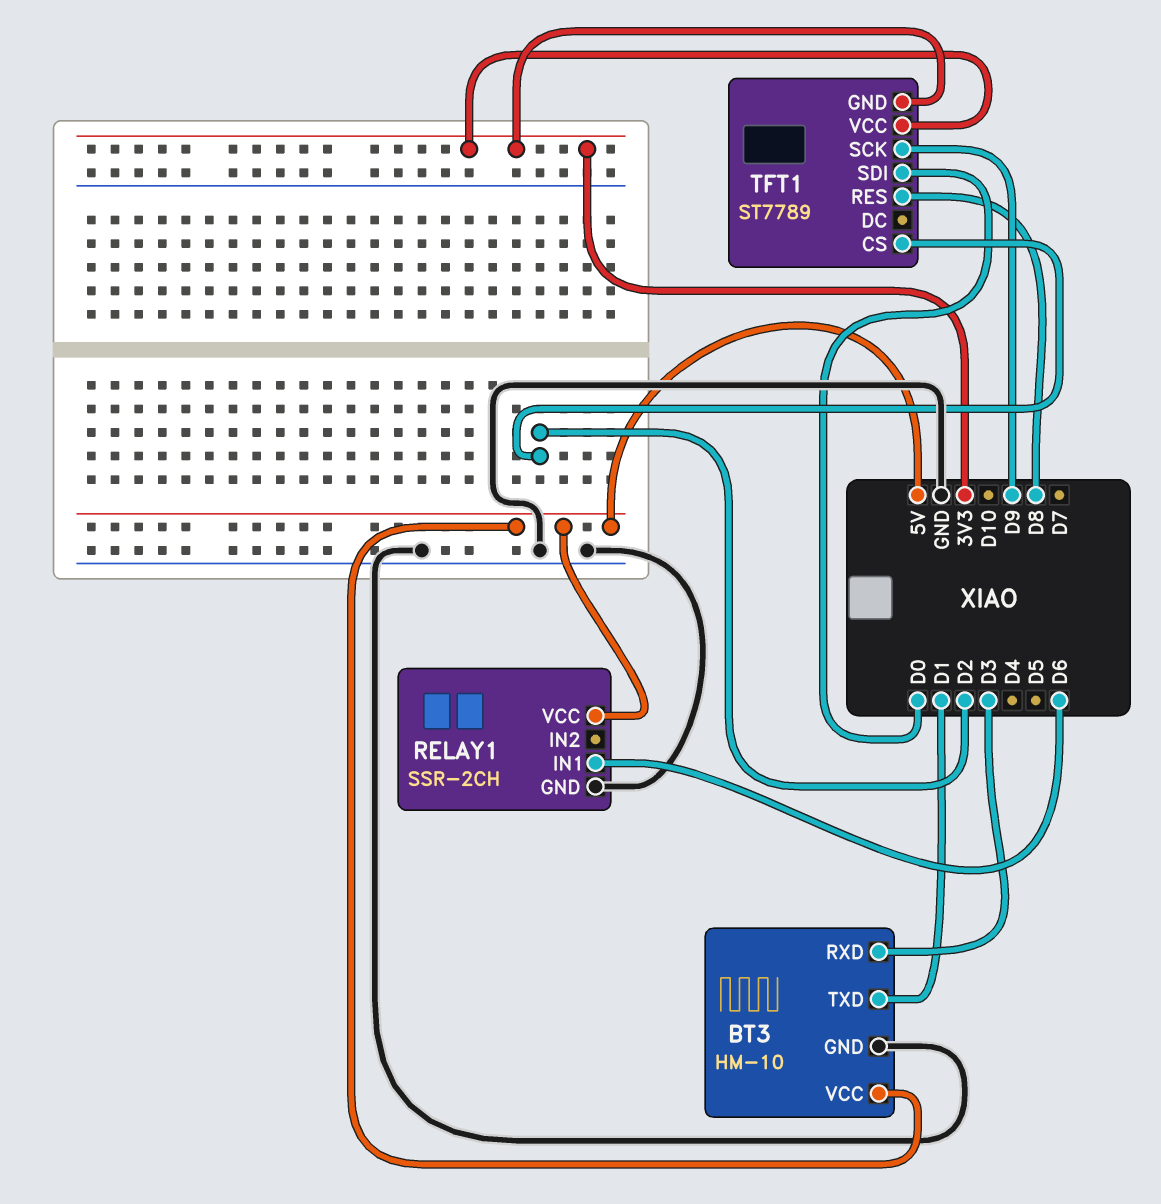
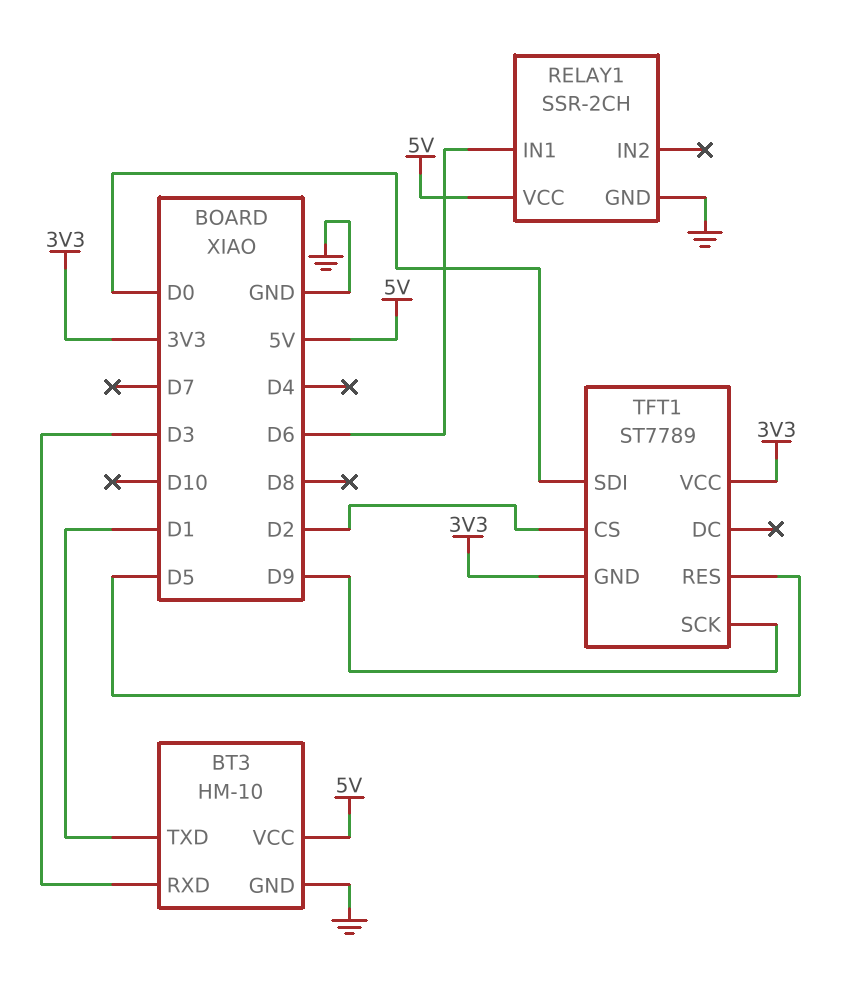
TFT1 pin RES: D8 -> D5

